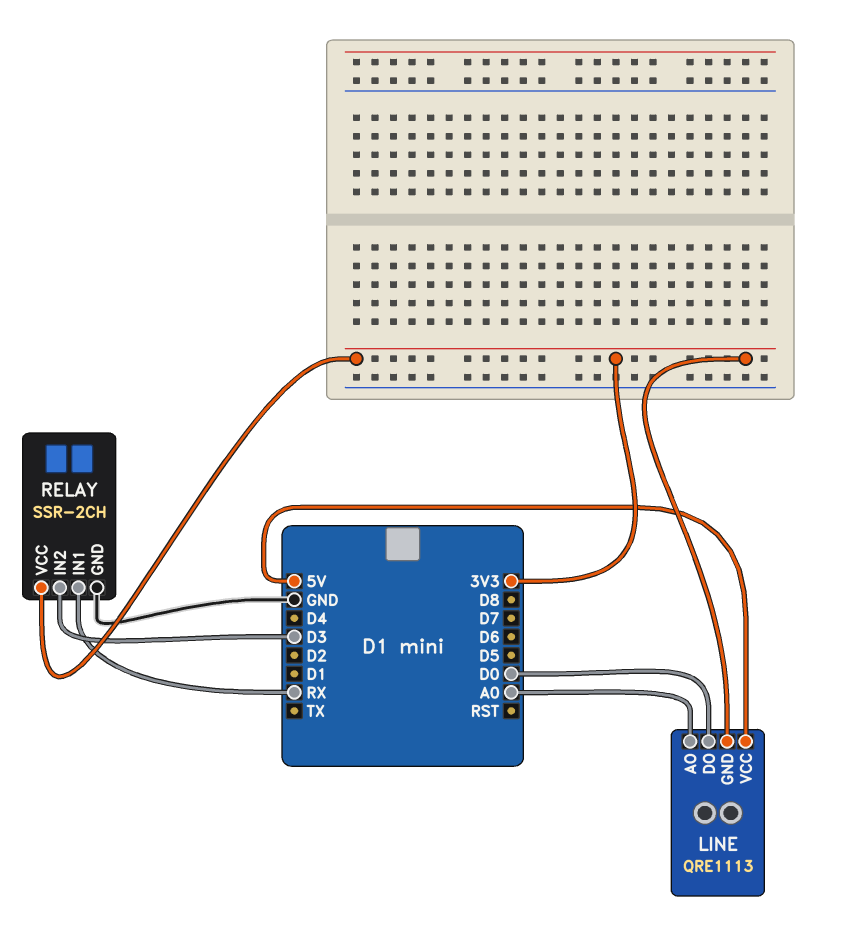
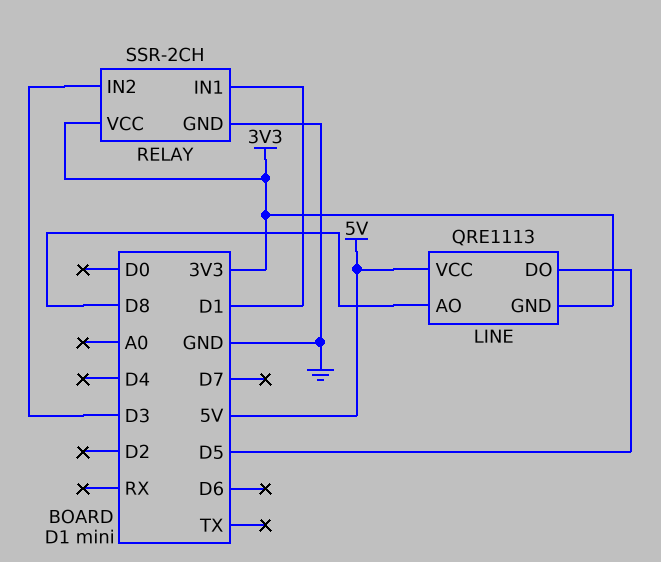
LINE pin AO: A0 -> D8
LINE pin DO: D0 -> D5
RELAY pin IN1: RX -> D1

